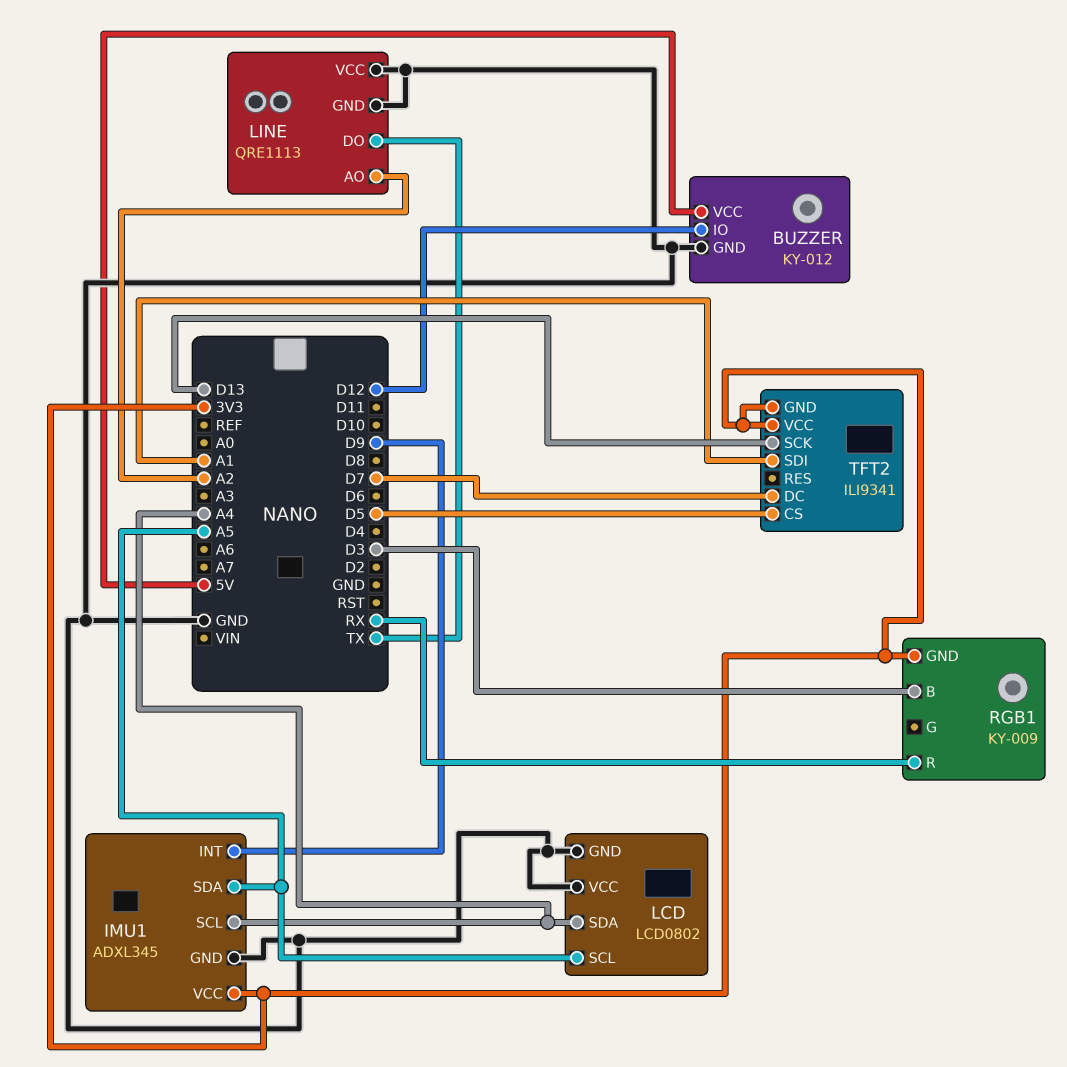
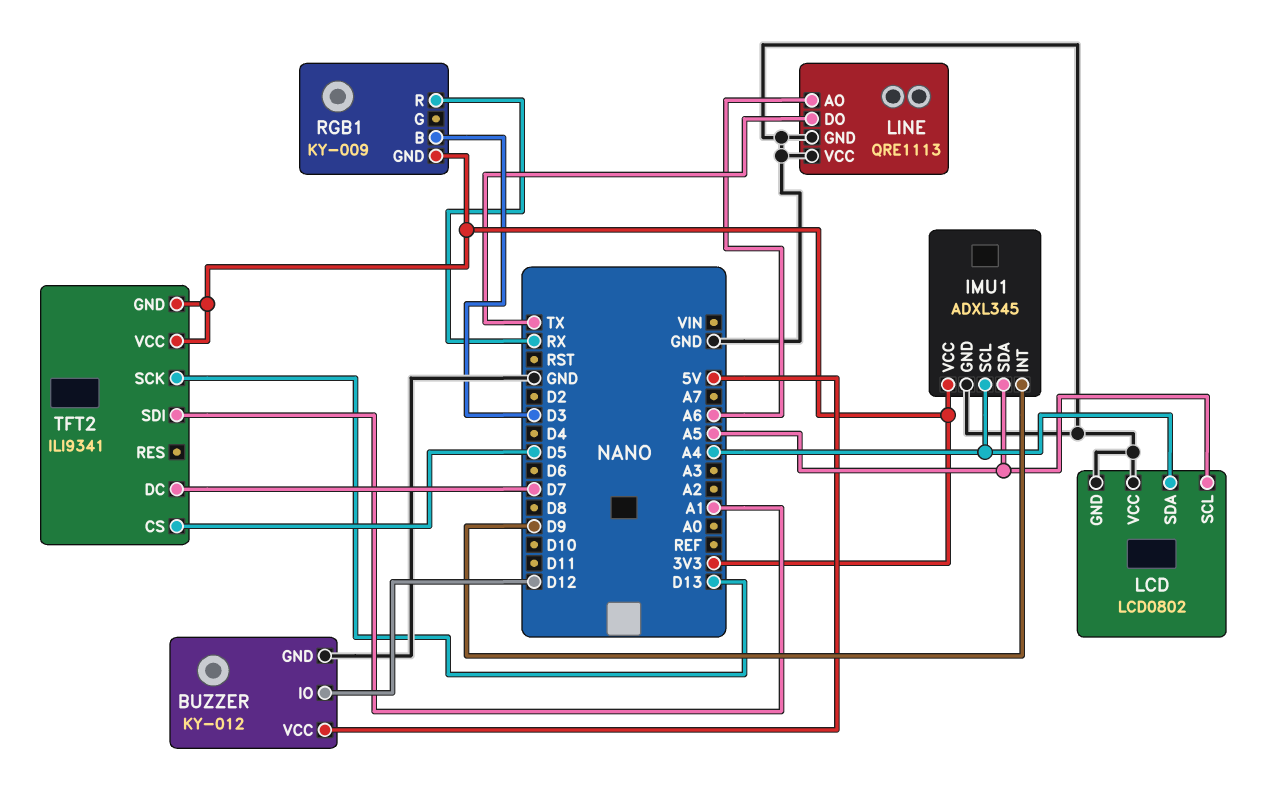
LINE pin AO: A2 -> A6

